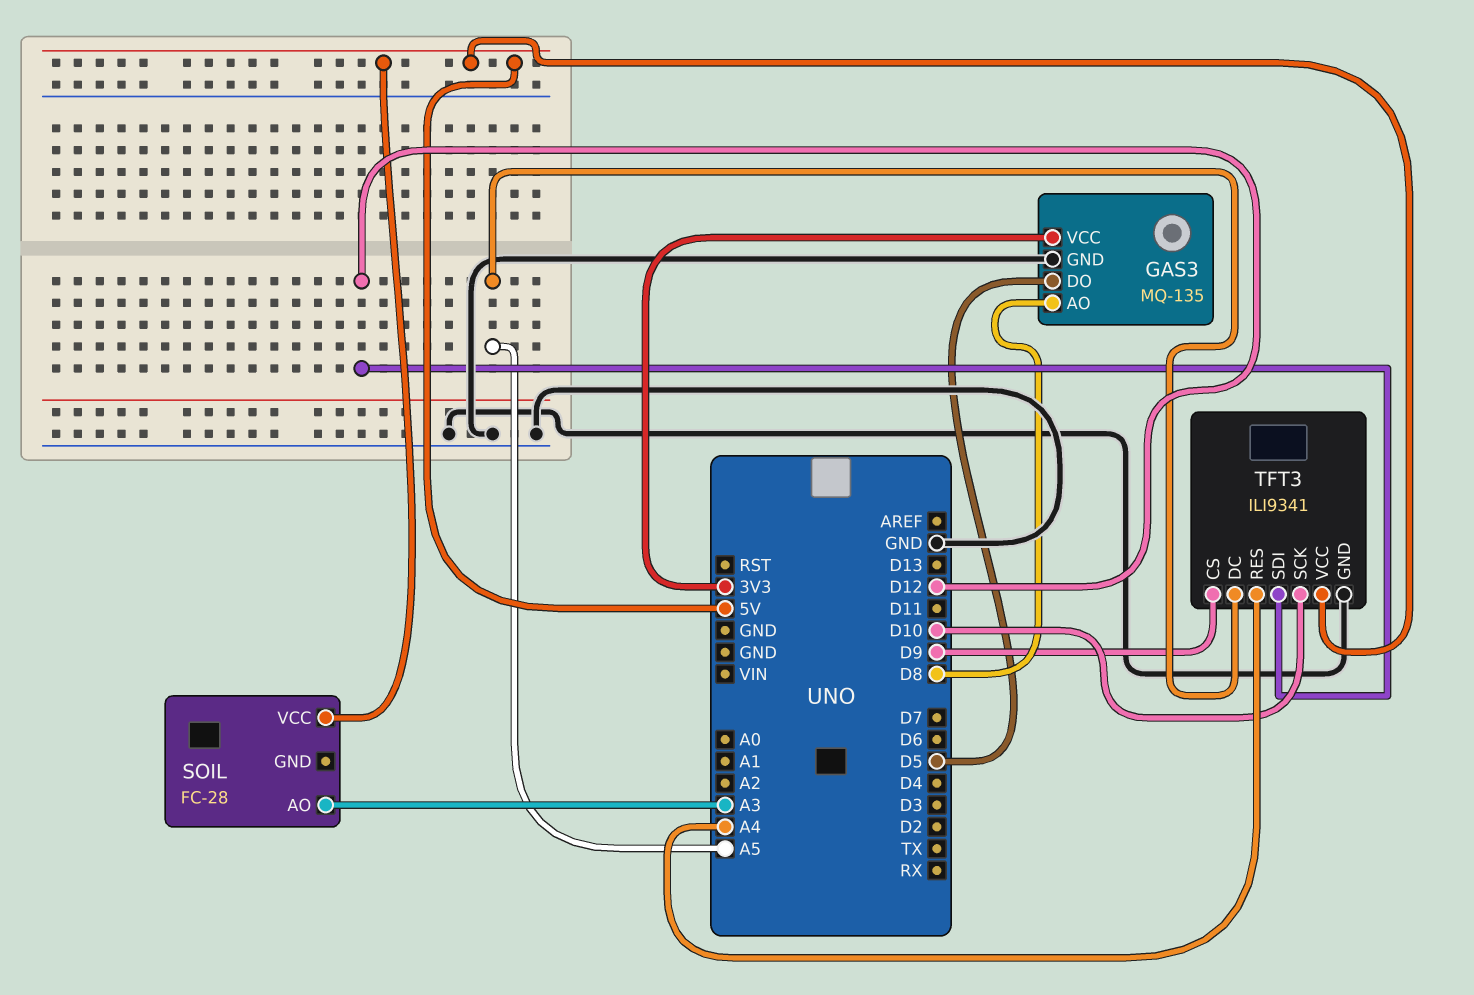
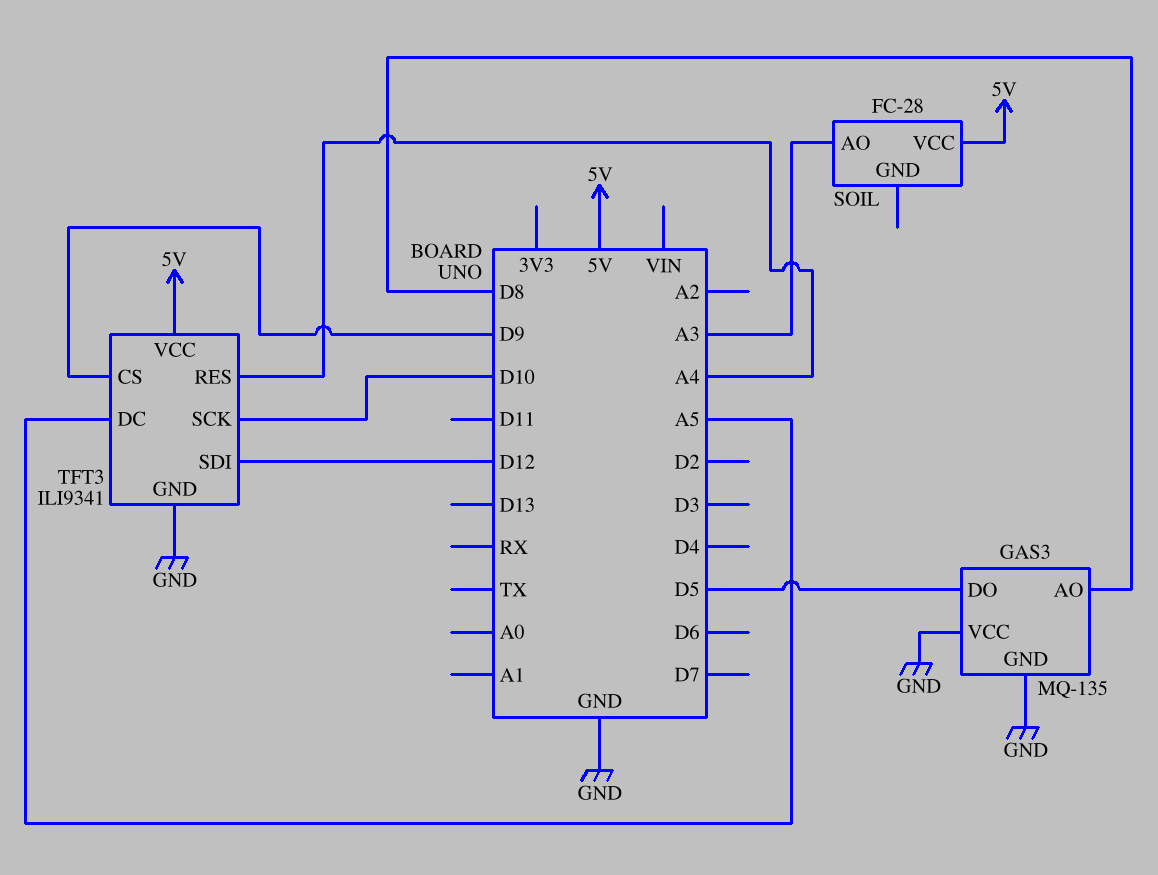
GAS3 pin VCC: 3V3 -> GND

